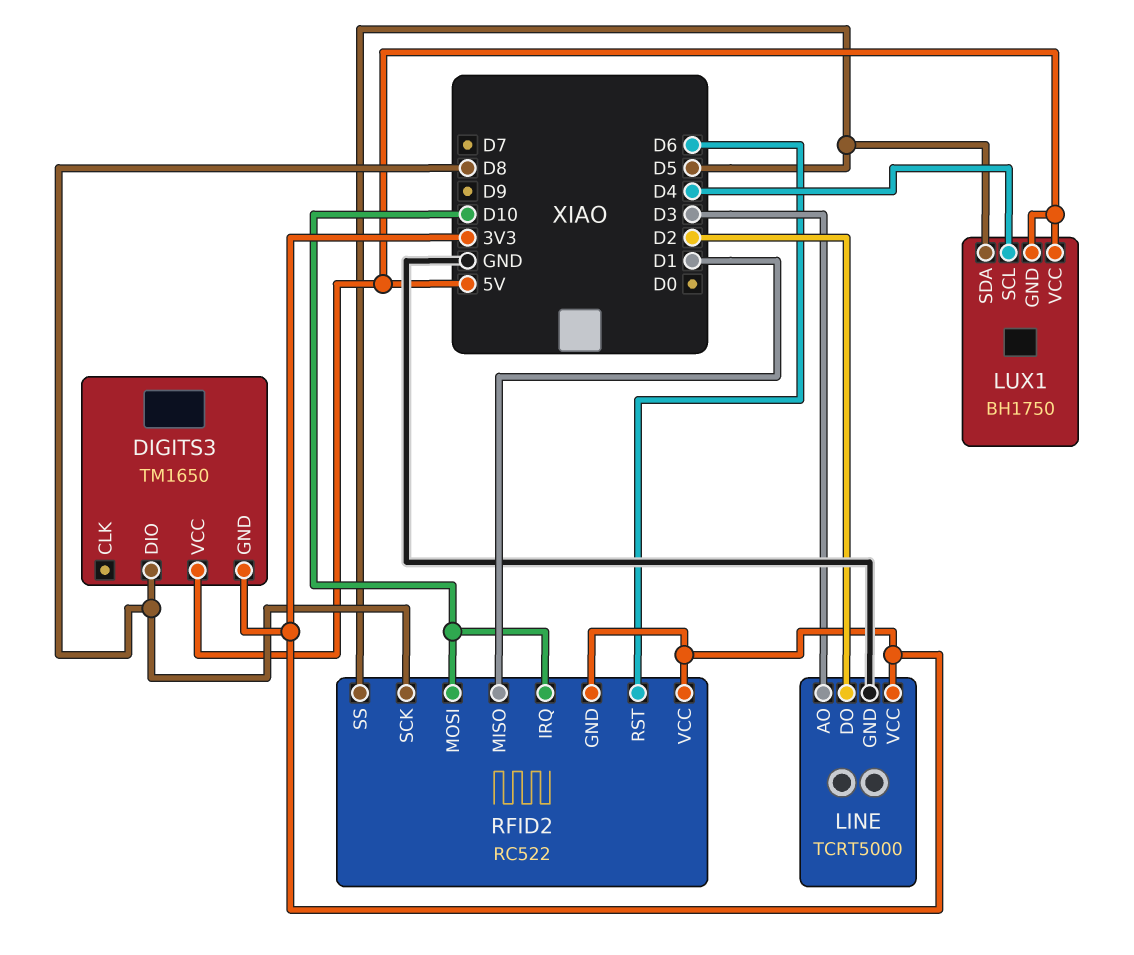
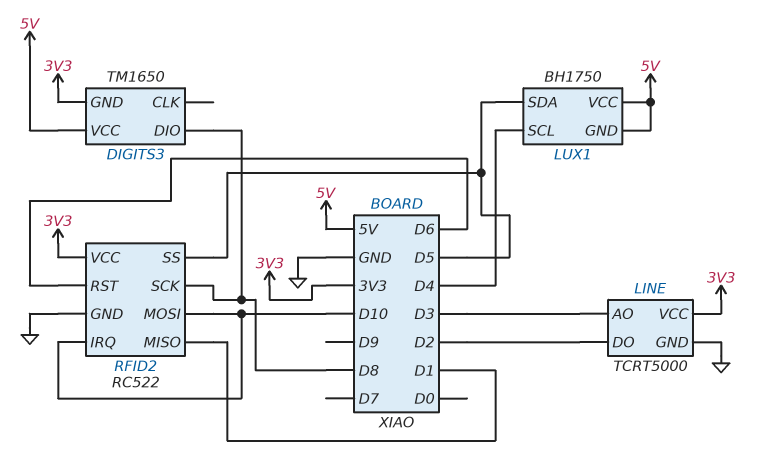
RFID2 pin GND: 3V3 -> GND

